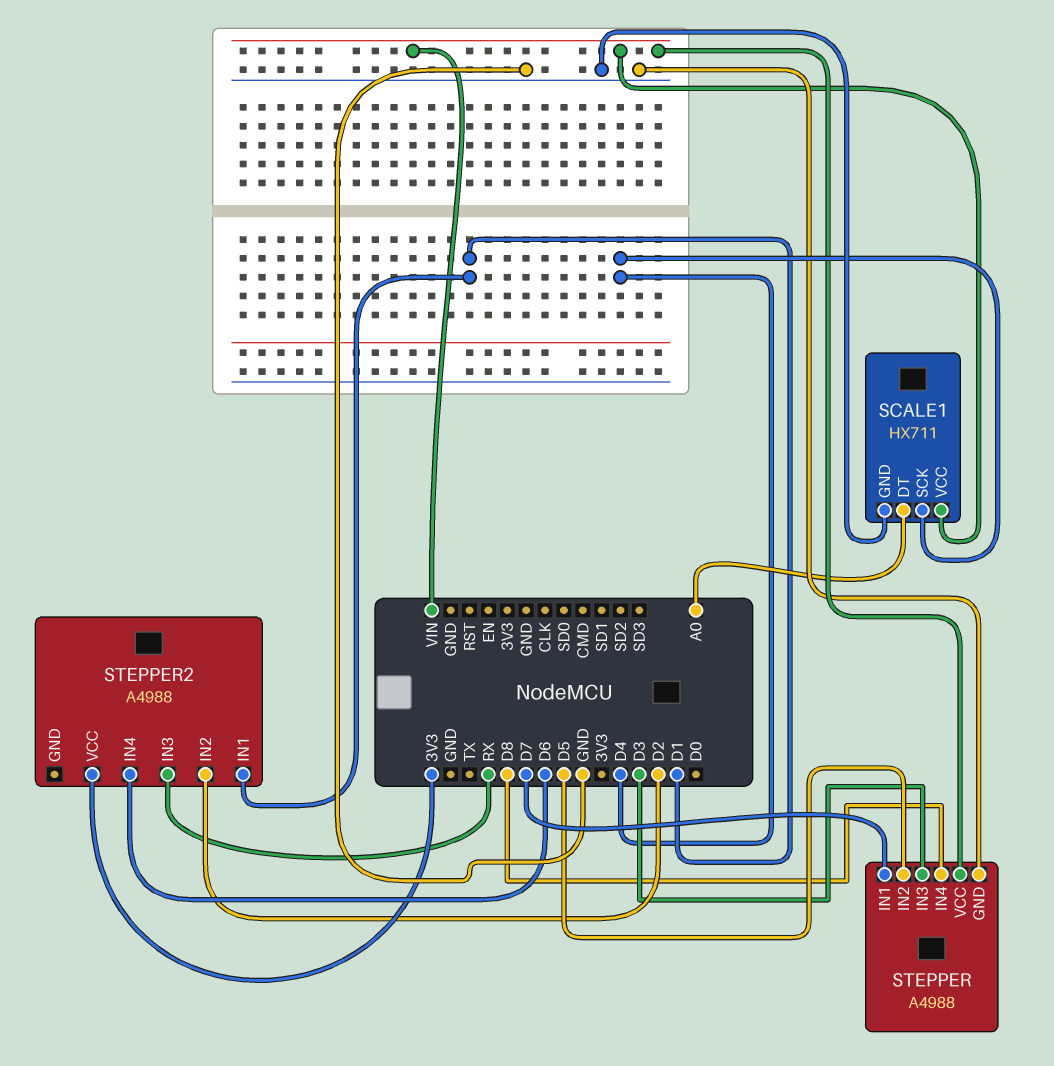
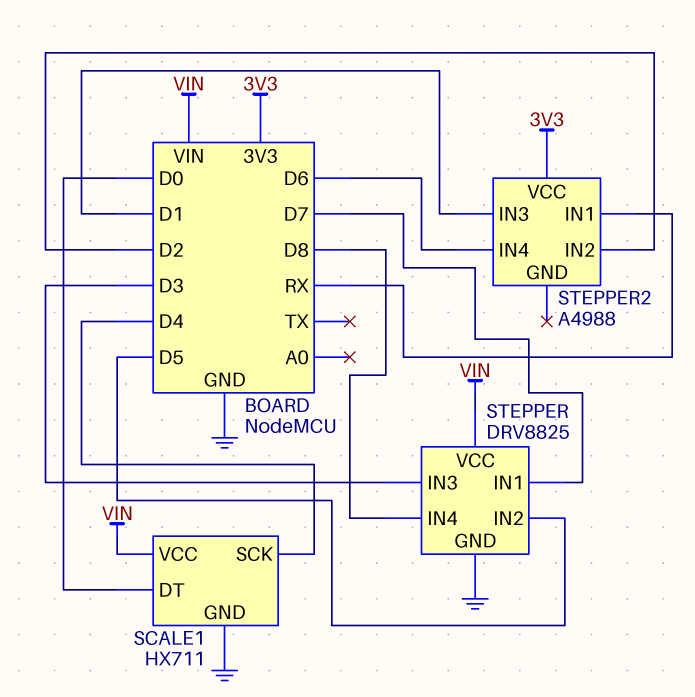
SCALE1 pin DT: A0 -> D0
STEPPER: A4988 -> DRV8825
STEPPER2 pin IN1: D1 -> RX
STEPPER2 pin IN3: RX -> D1

